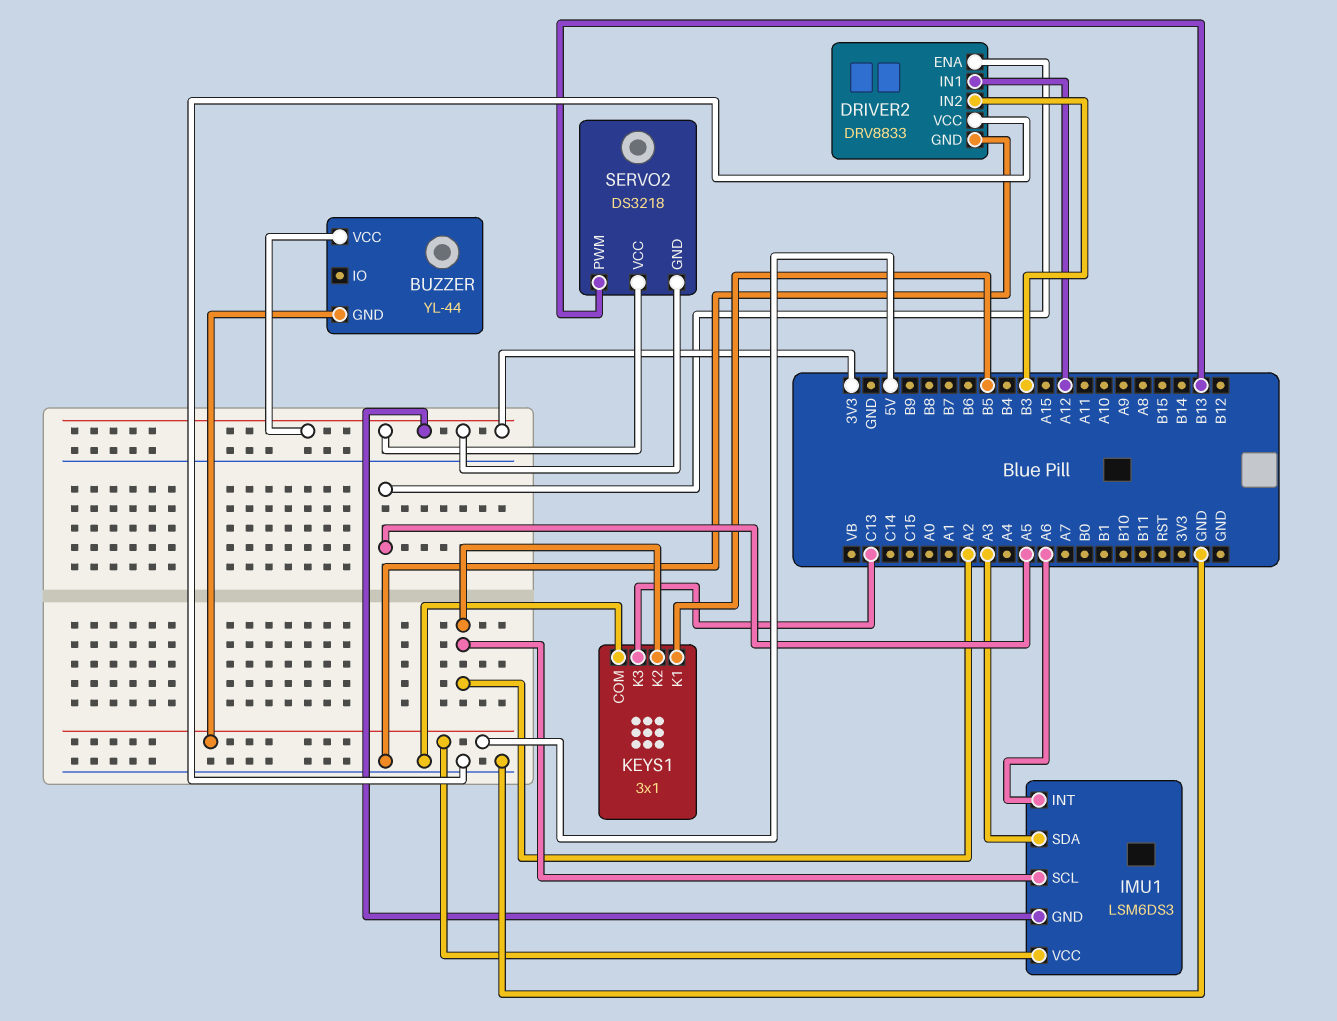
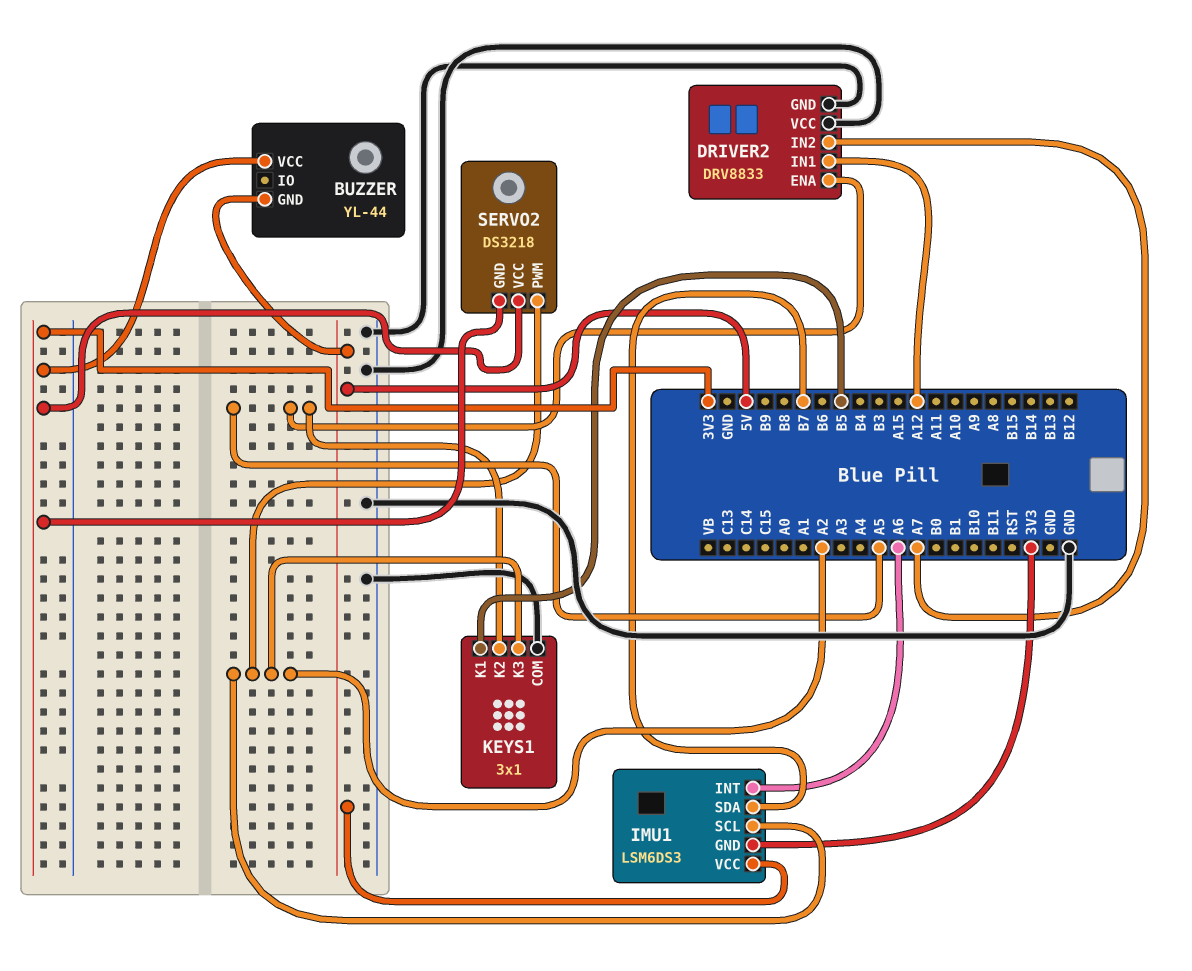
DRIVER2 pin IN2: B3 -> A7
IMU1 pin SDA: A3 -> B7
KEYS1 pin K2: A2 -> A5
KEYS1 pin K3: C13 -> A2
SERVO2 pin PWM: B13 -> A2

